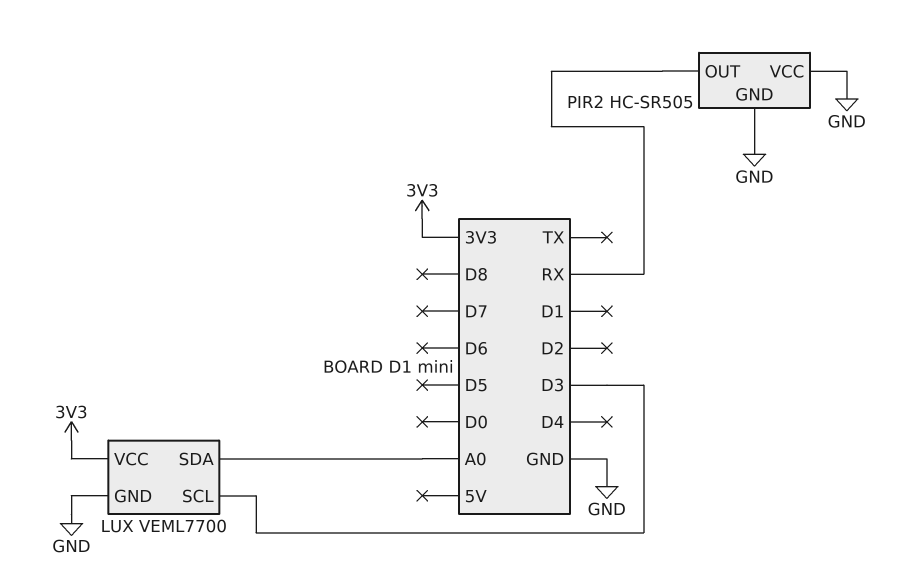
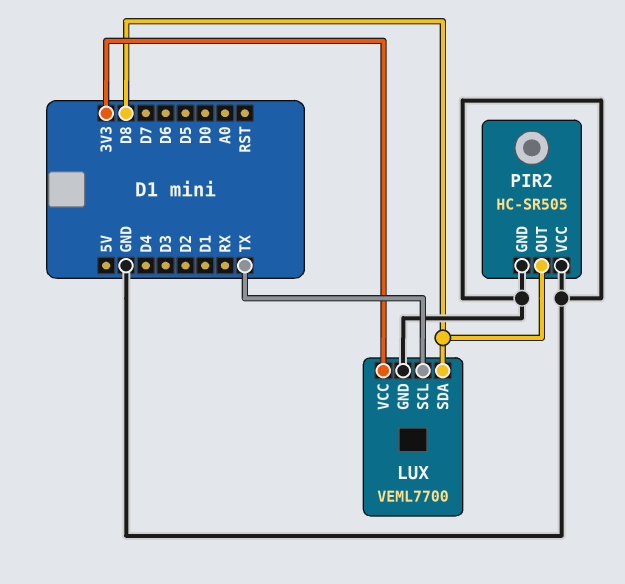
LUX pin SCL: D3 -> TX
LUX pin SDA: A0 -> D8
PIR2 pin OUT: RX -> D8

